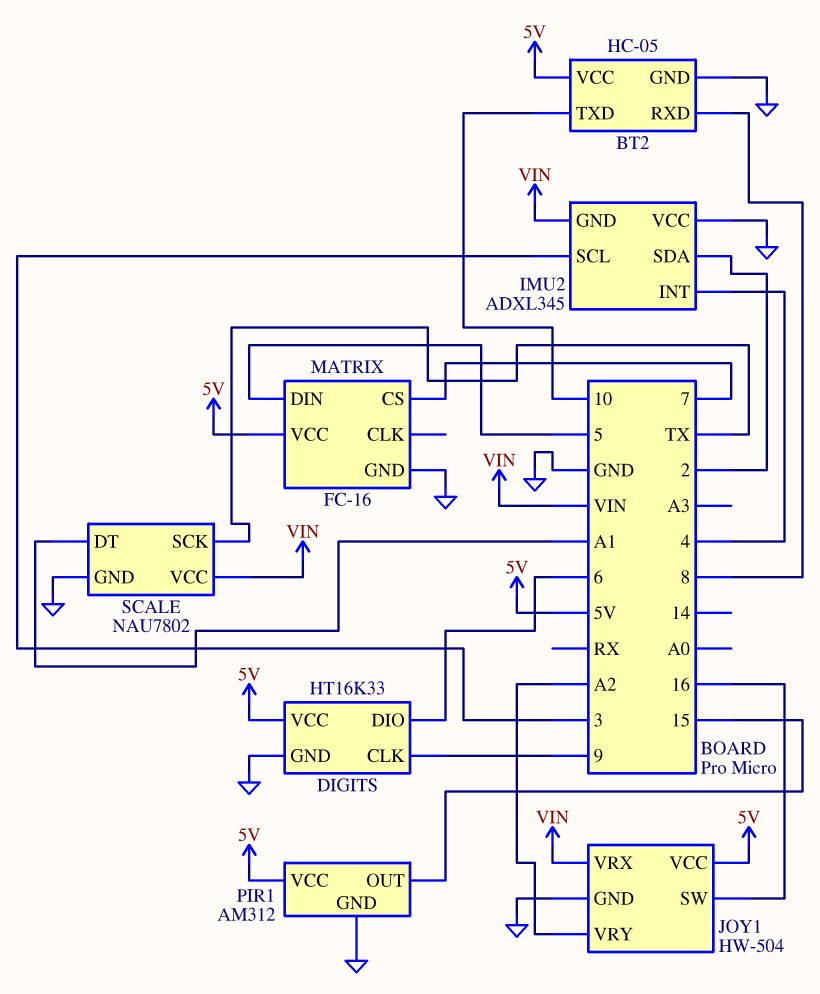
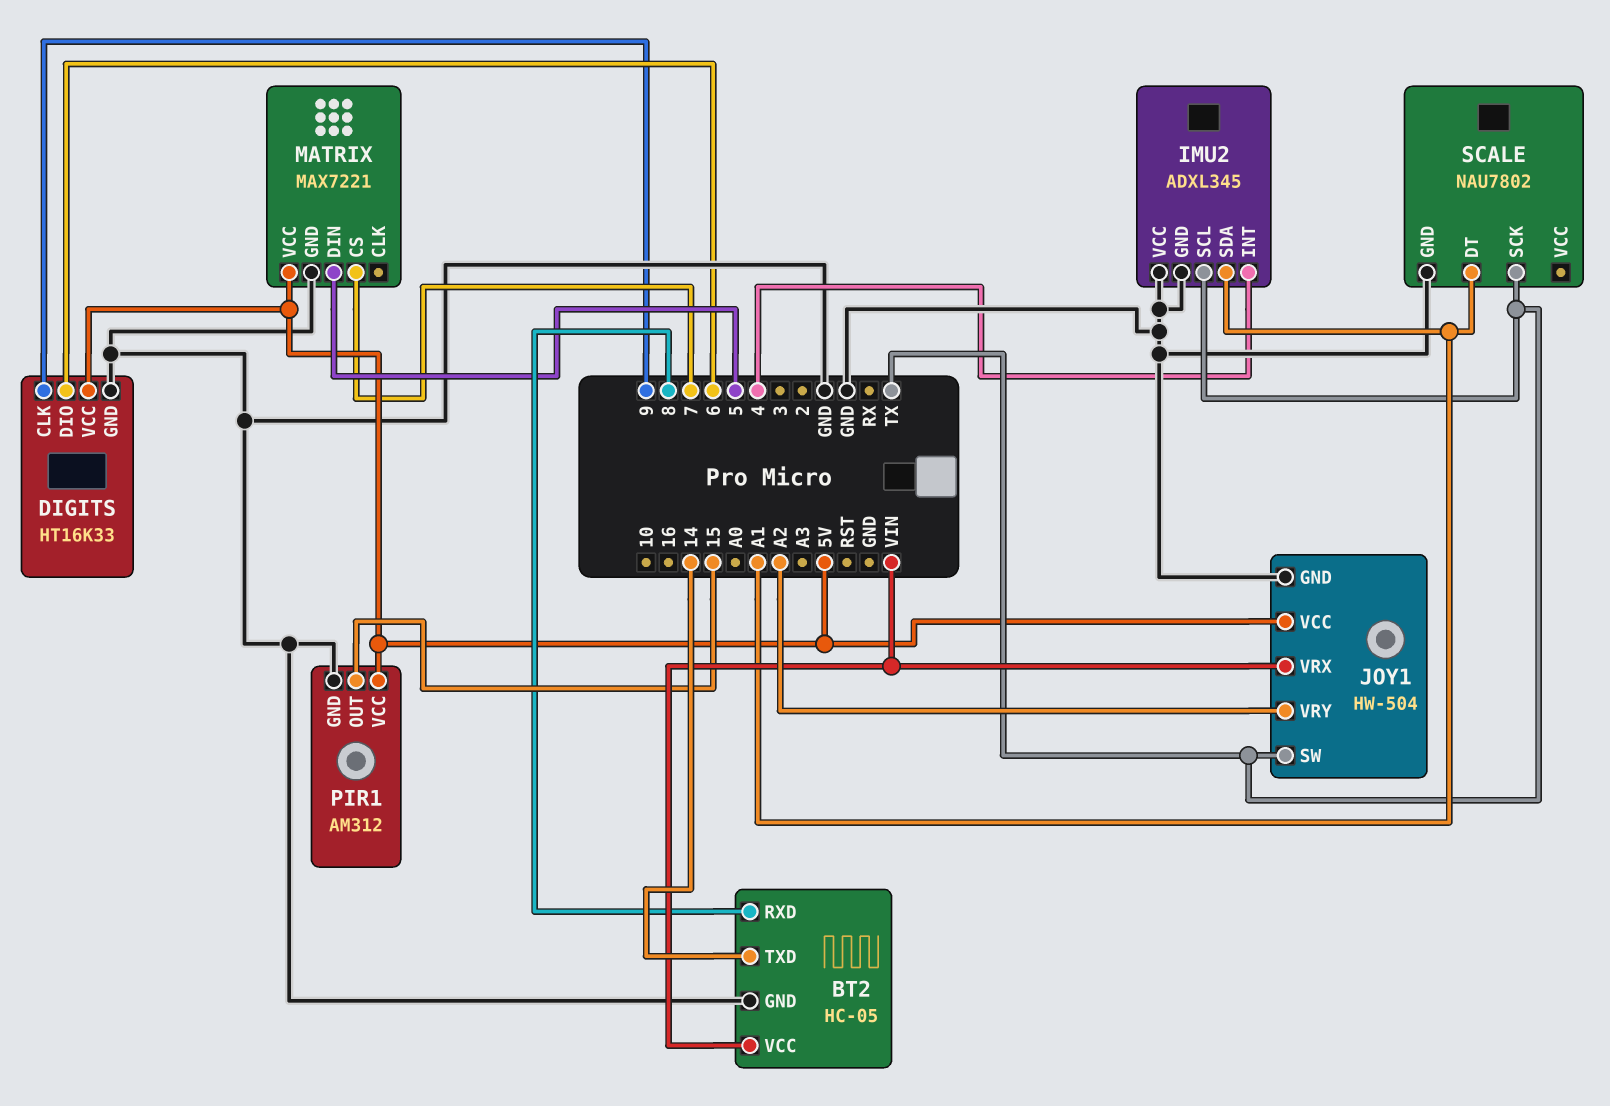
BT2 pin TXD: 10 -> 14
BT2 pin VCC: 5V -> VIN
IMU2 pin GND: VIN -> GND
IMU2 pin SCL: 3 -> TX
IMU2 pin SDA: 2 -> A1
JOY1 pin SW: 16 -> TX
MATRIX: FC-16 -> MAX7221
SCALE pin VCC: VIN -> none

